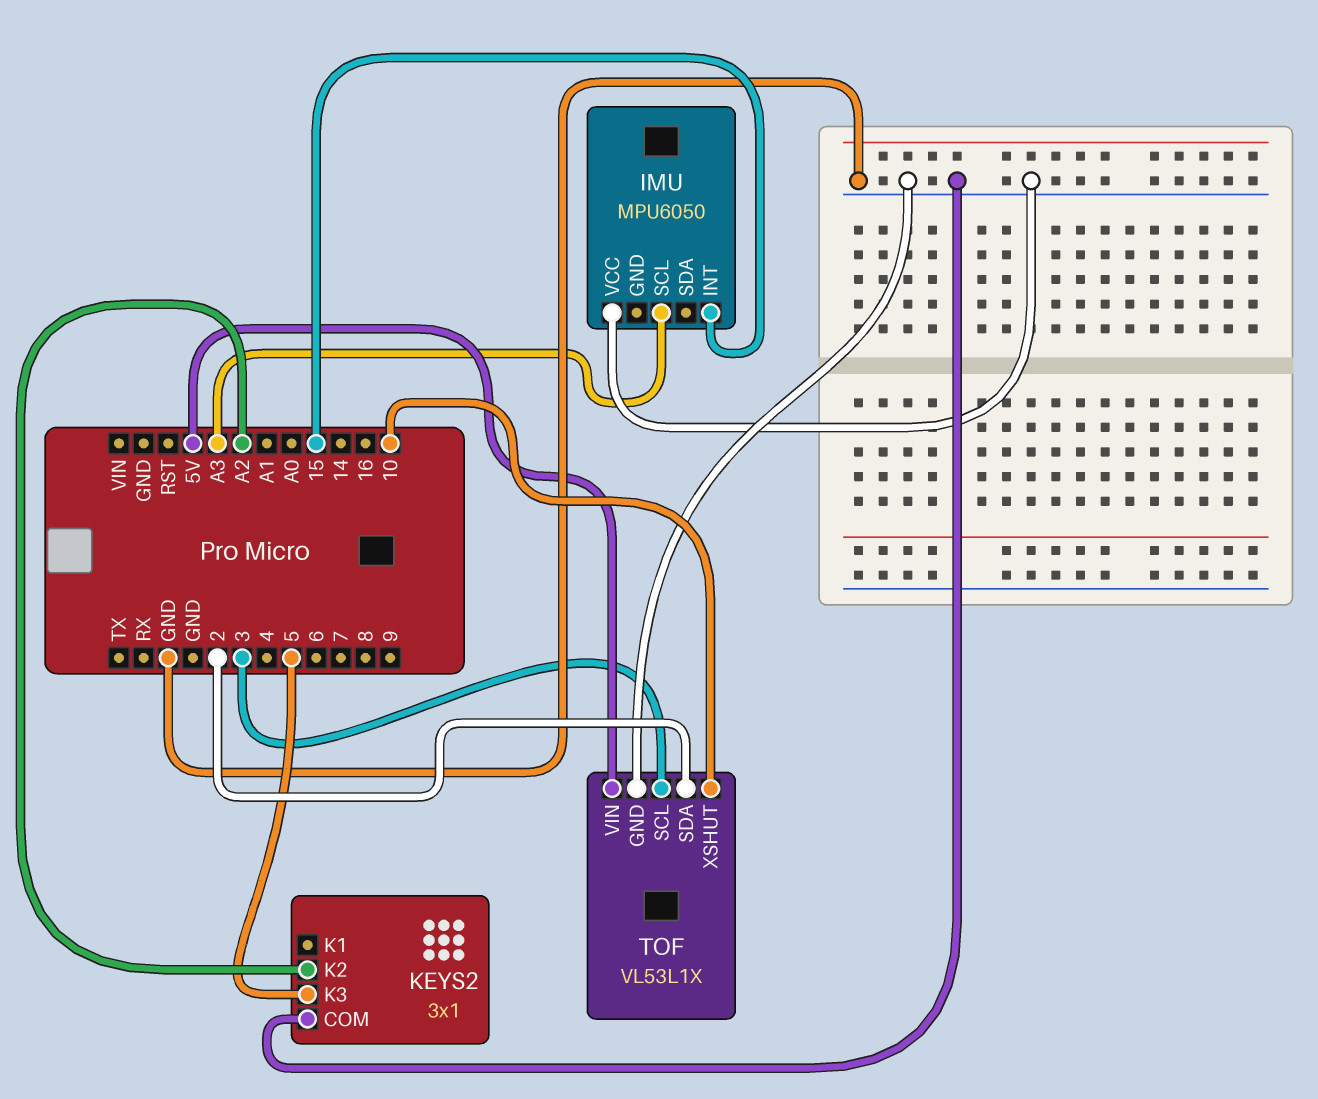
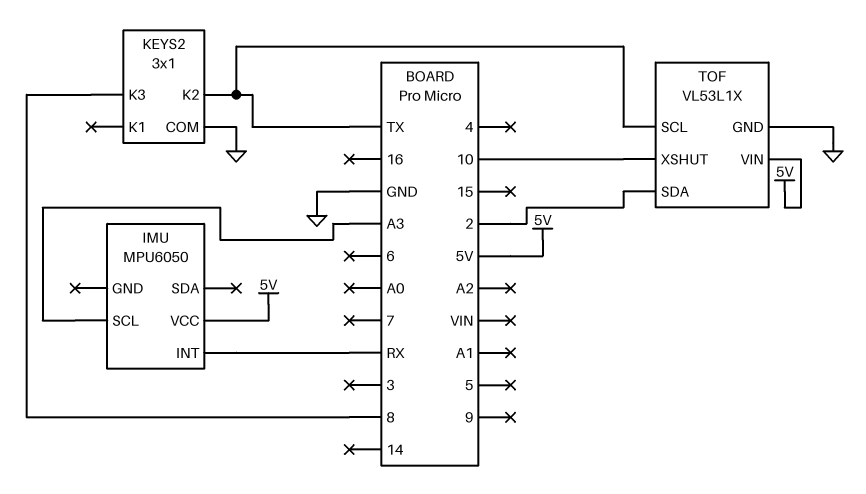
IMU pin INT: 15 -> RX
IMU pin VCC: GND -> 5V
KEYS2 pin K2: A2 -> TX
KEYS2 pin K3: 5 -> 8
TOF pin SCL: 3 -> TX

